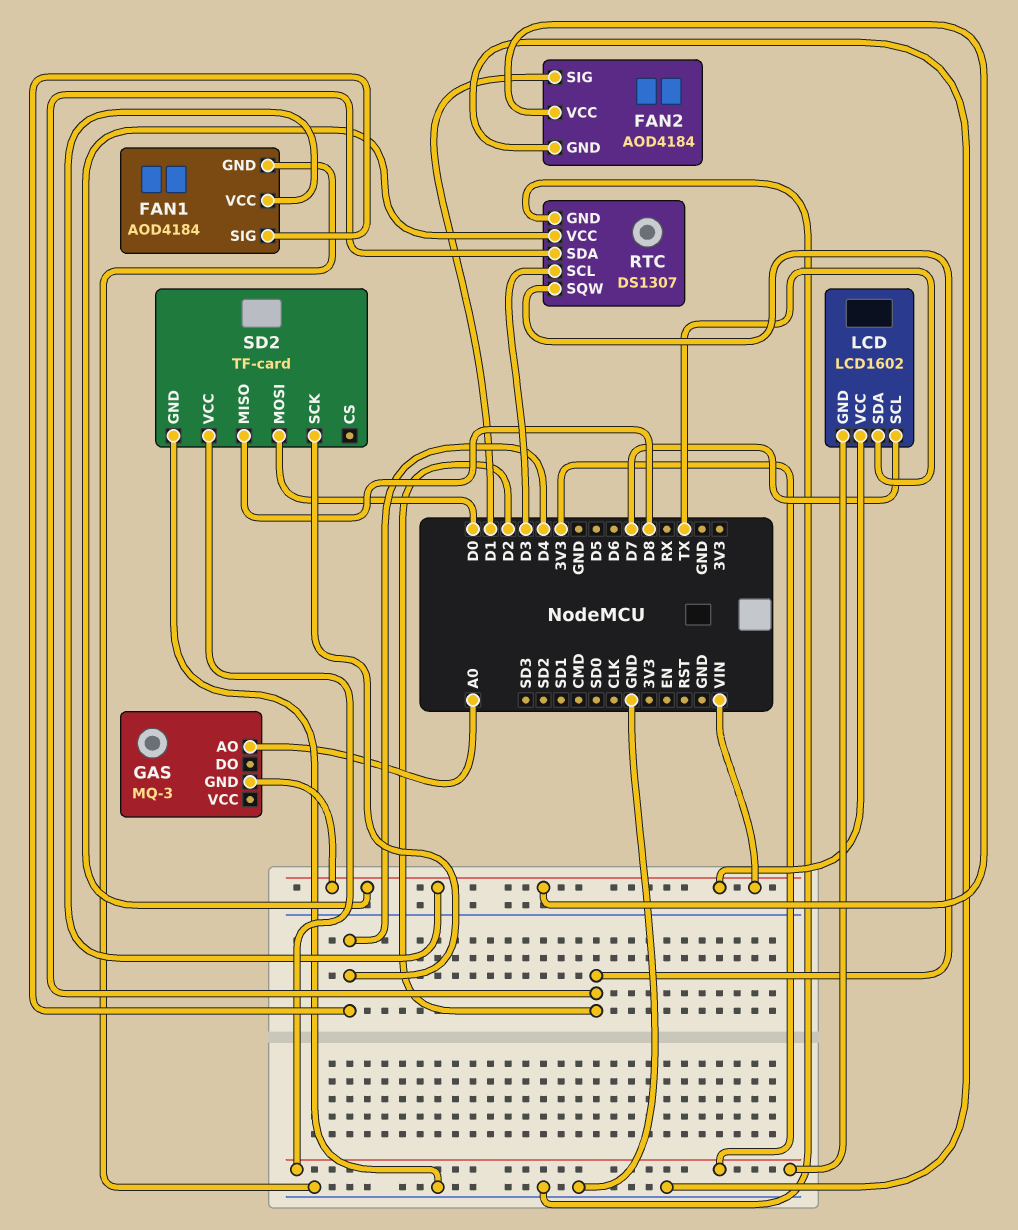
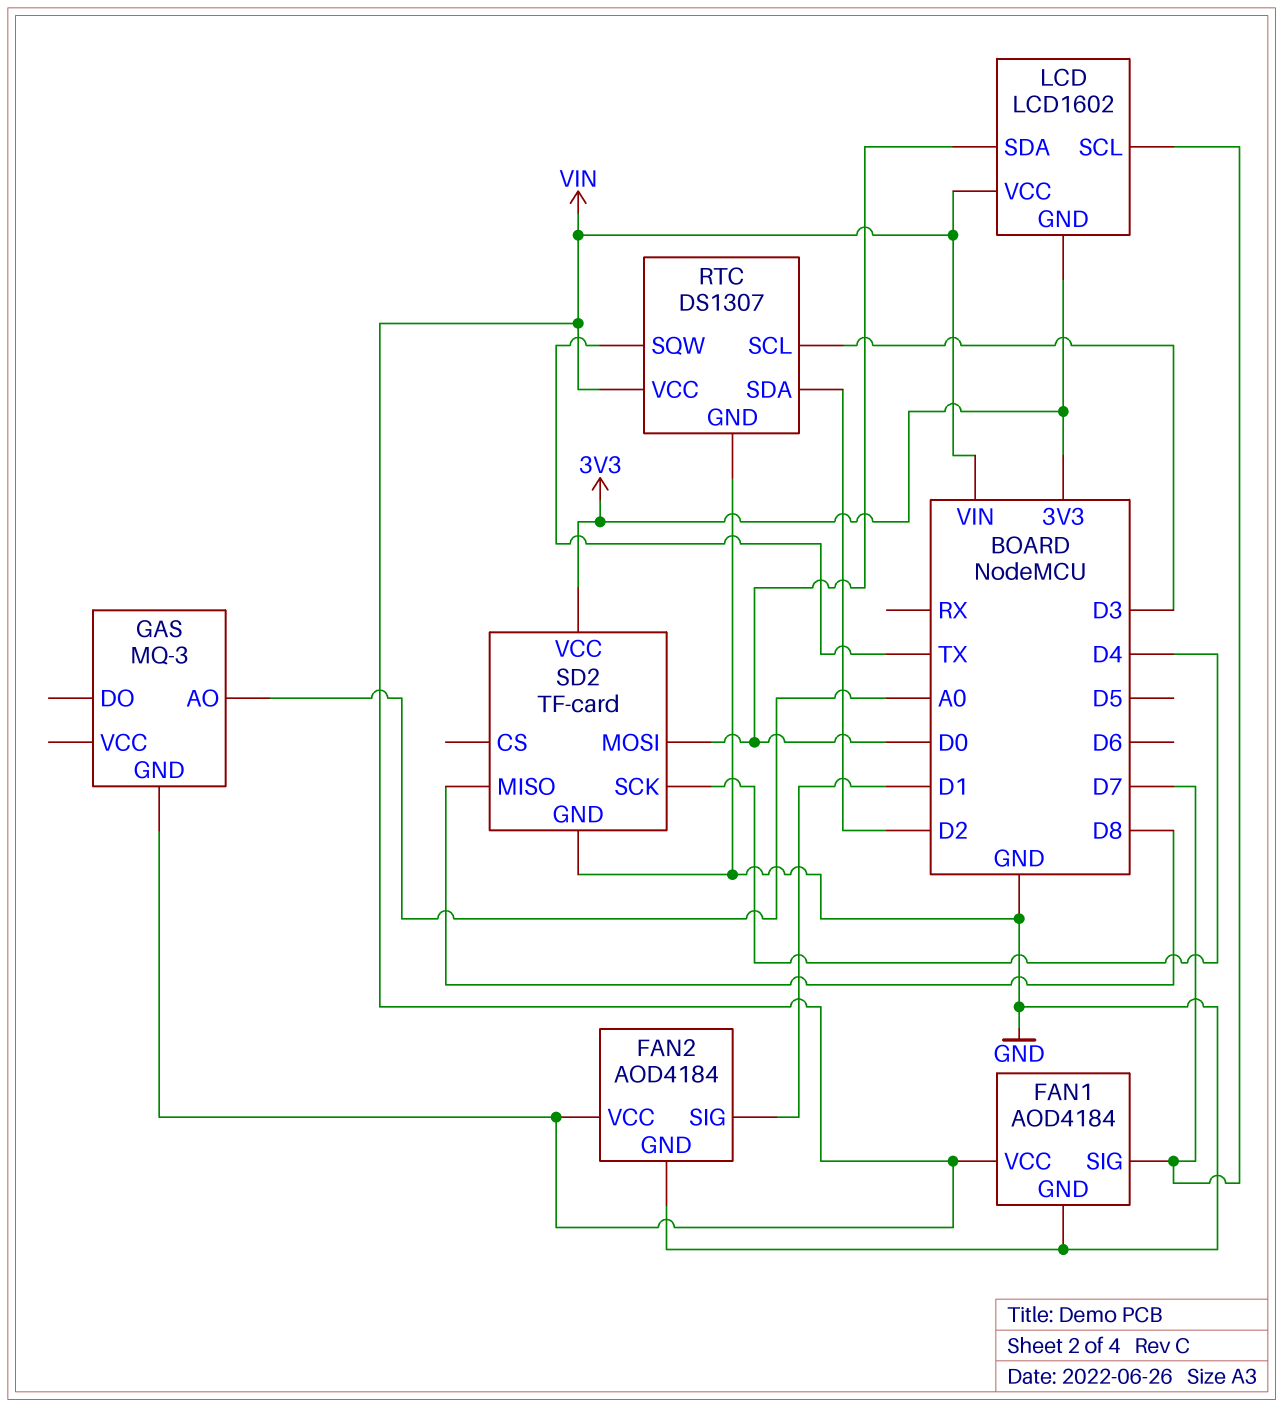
FAN1 pin SIG: D4 -> D7
LCD pin SDA: TX -> D0
RTC pin SQW: D2 -> TX

